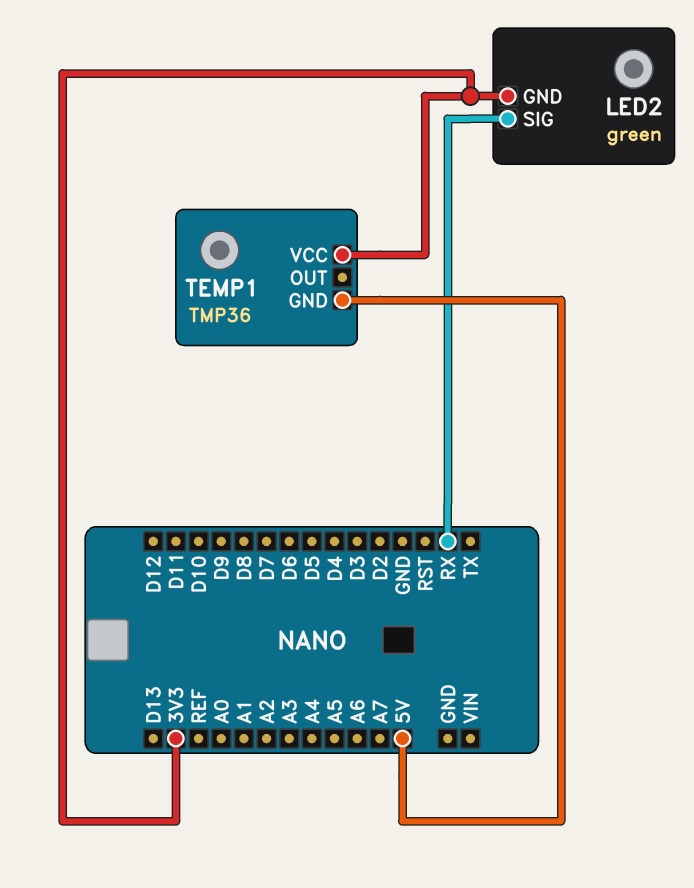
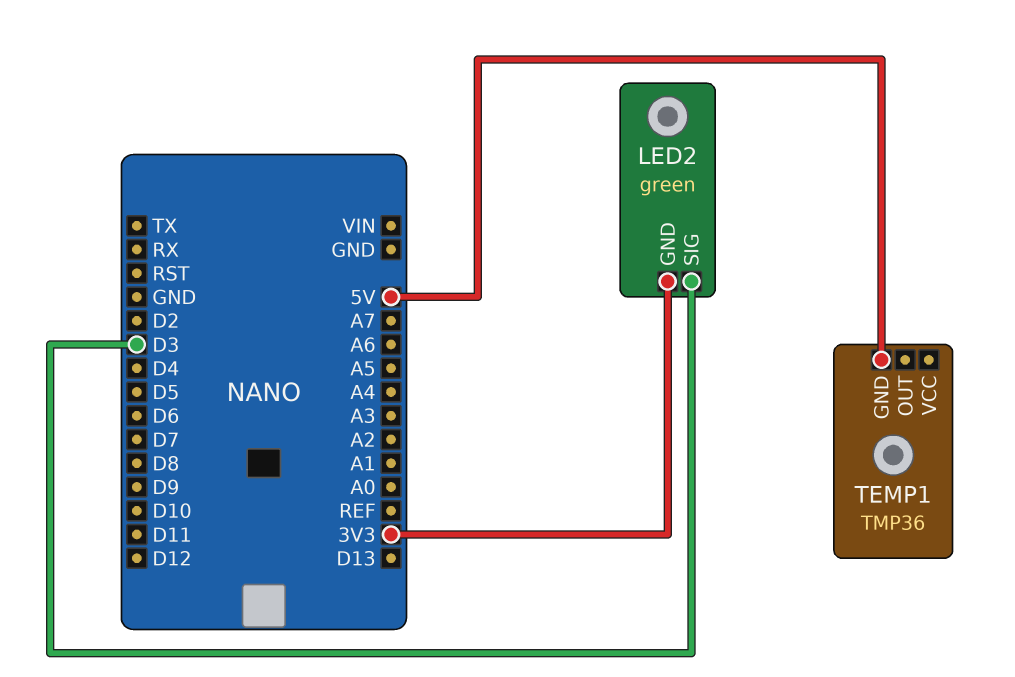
LED2 pin SIG: RX -> D3
TEMP1 pin VCC: 3V3 -> none

